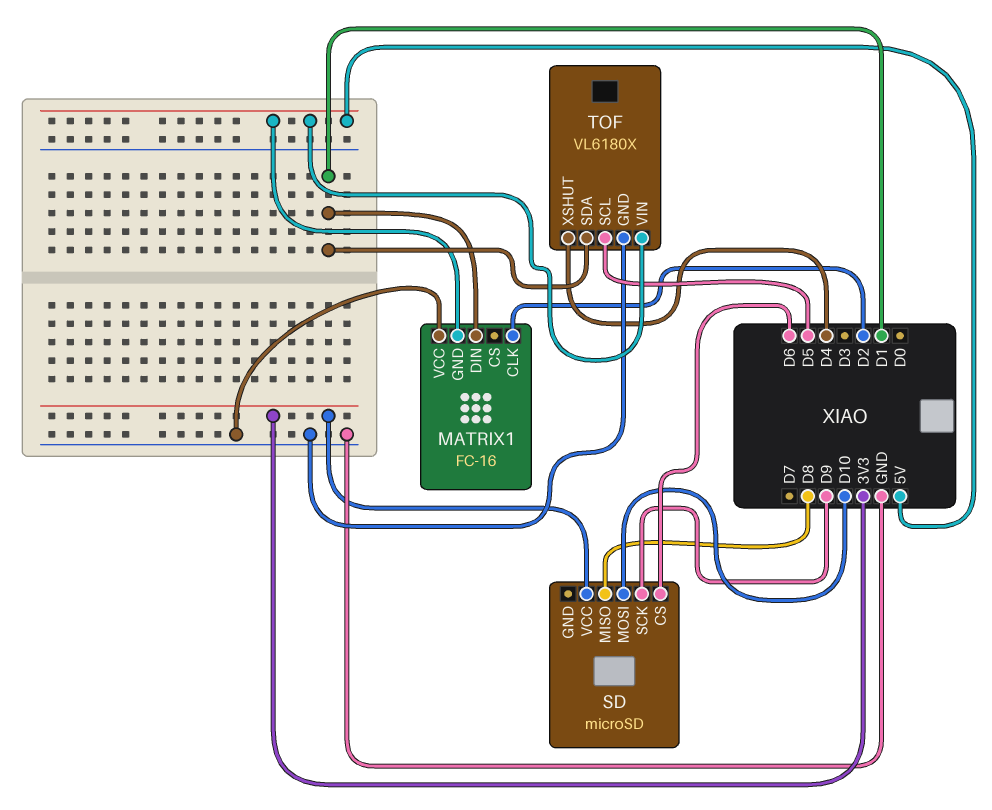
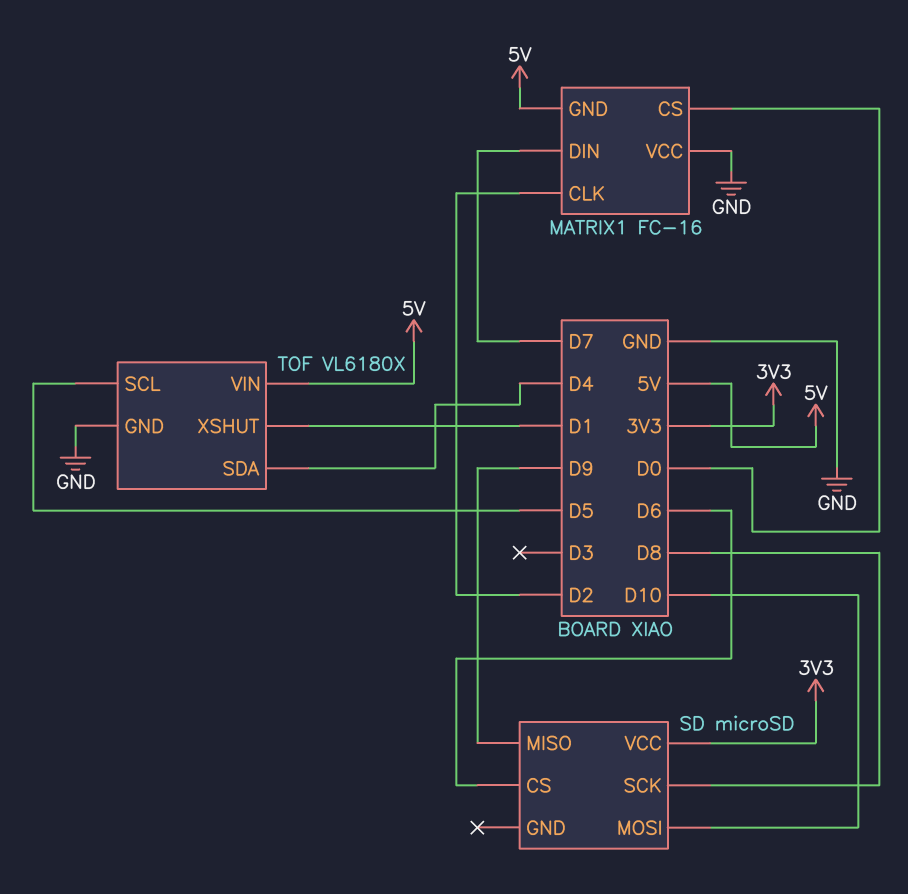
MATRIX1 pin CS: none -> D0
MATRIX1 pin DIN: D1 -> D7
SD pin MISO: D8 -> D9
SD pin SCK: D9 -> D8
TOF pin SDA: D1 -> D4
TOF pin XSHUT: D4 -> D1

